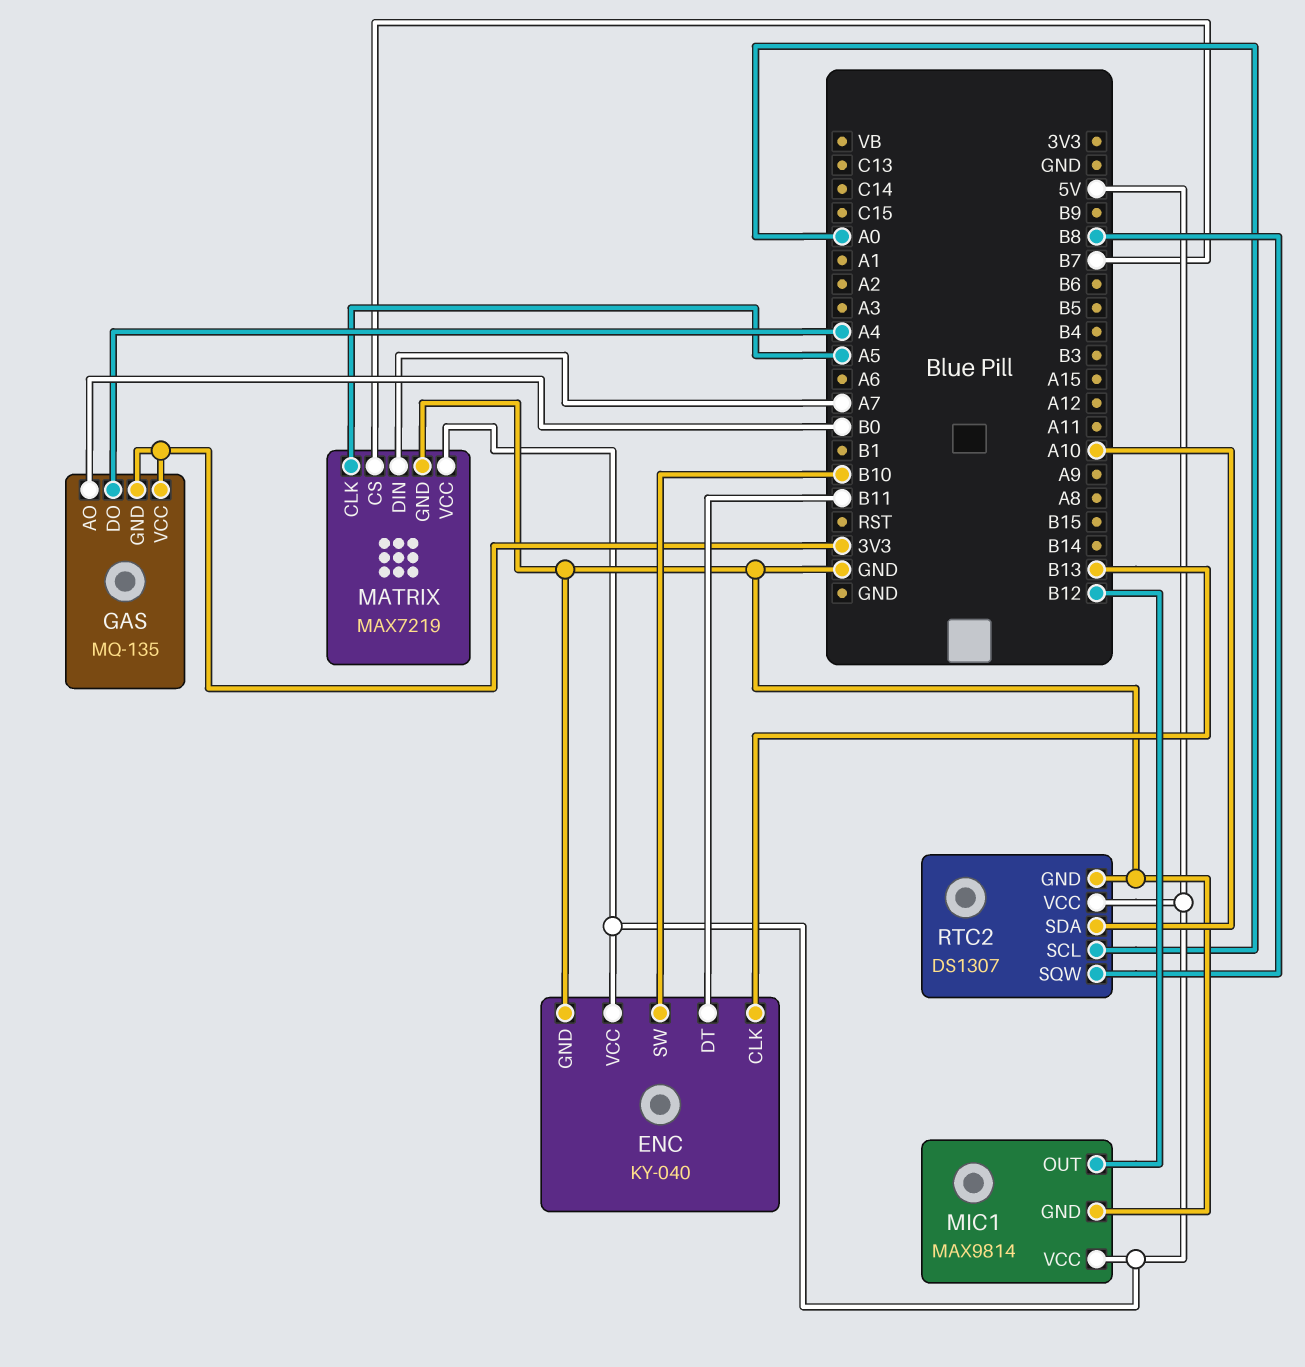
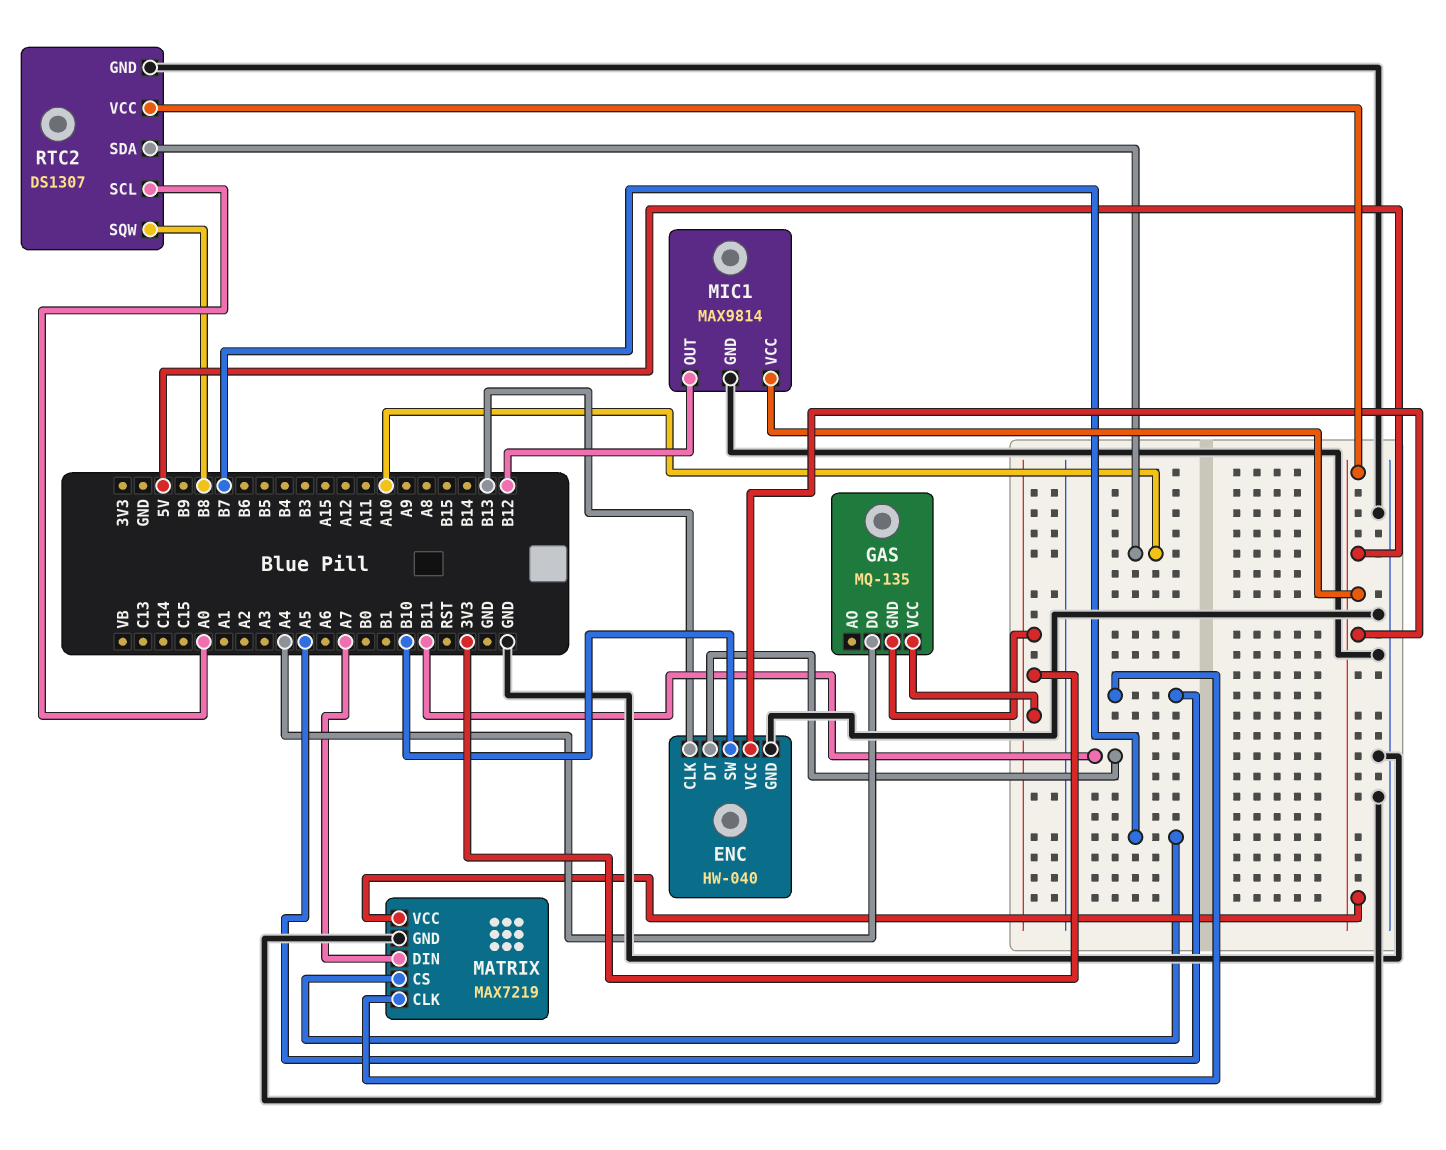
ENC: KY-040 -> HW-040
GAS pin AO: B0 -> none

